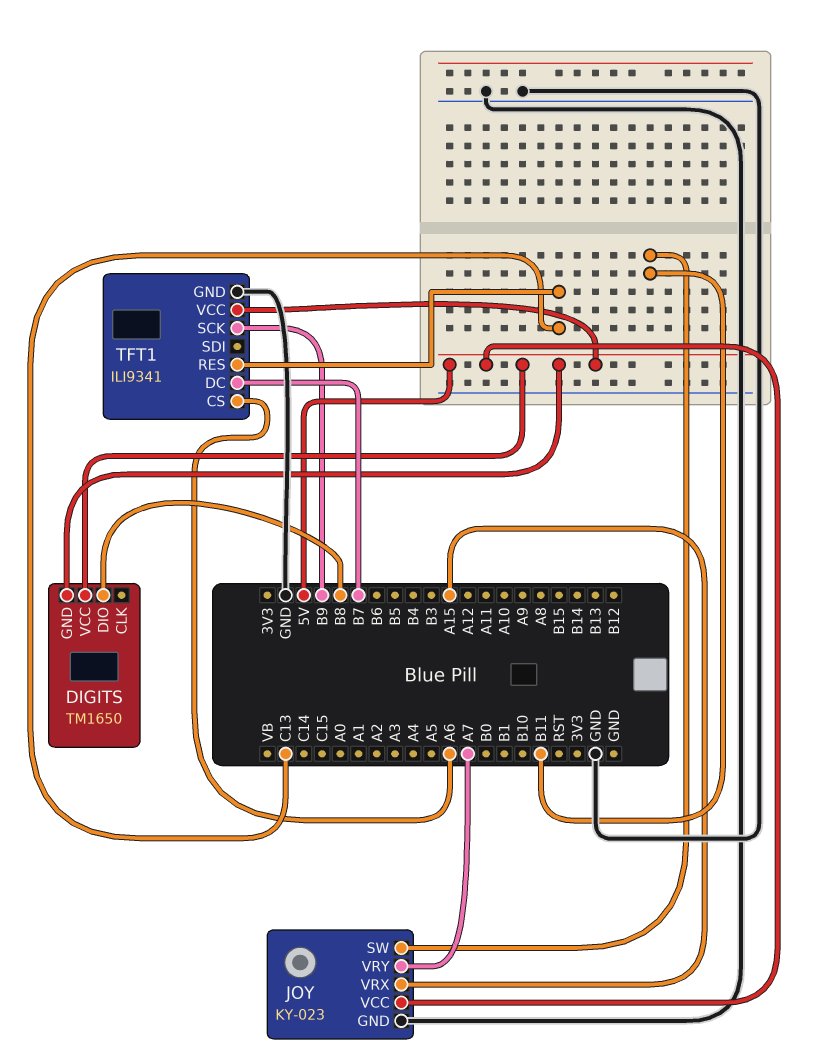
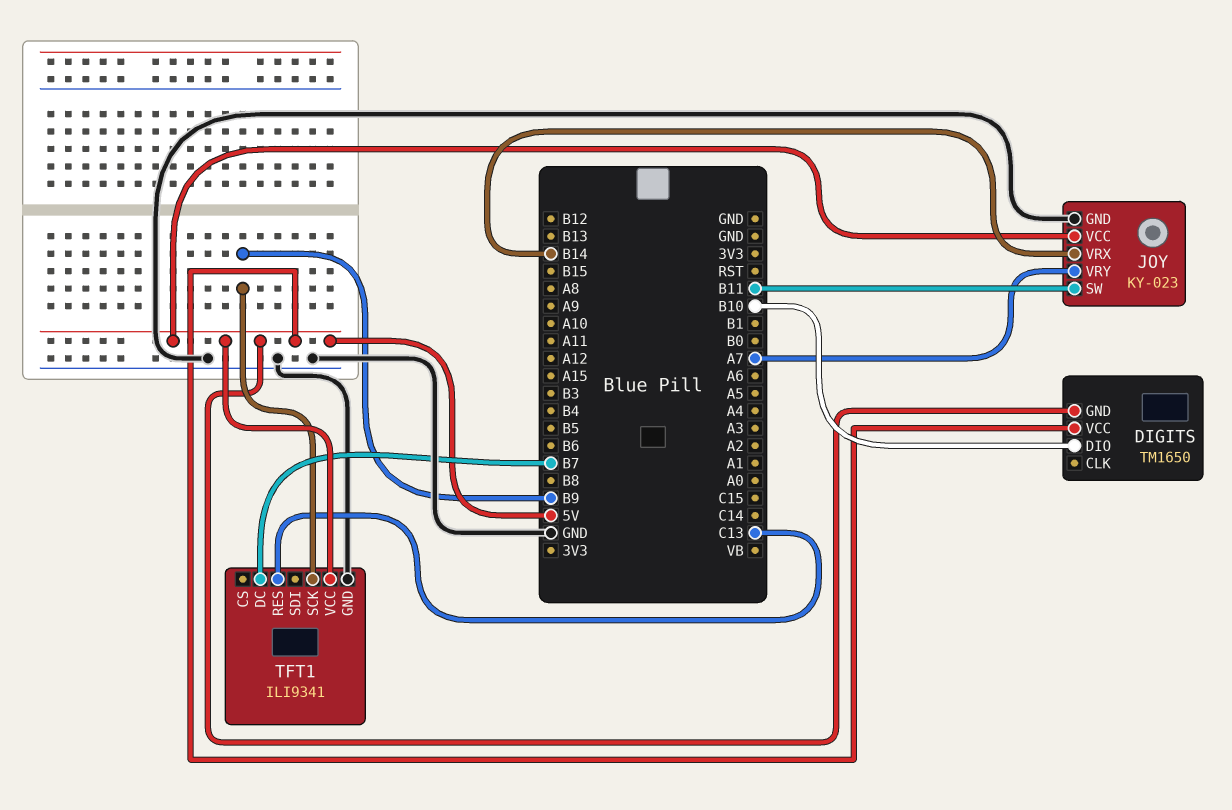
DIGITS pin DIO: B8 -> B10
JOY pin VRX: A15 -> B14
TFT1 pin CS: A6 -> none

